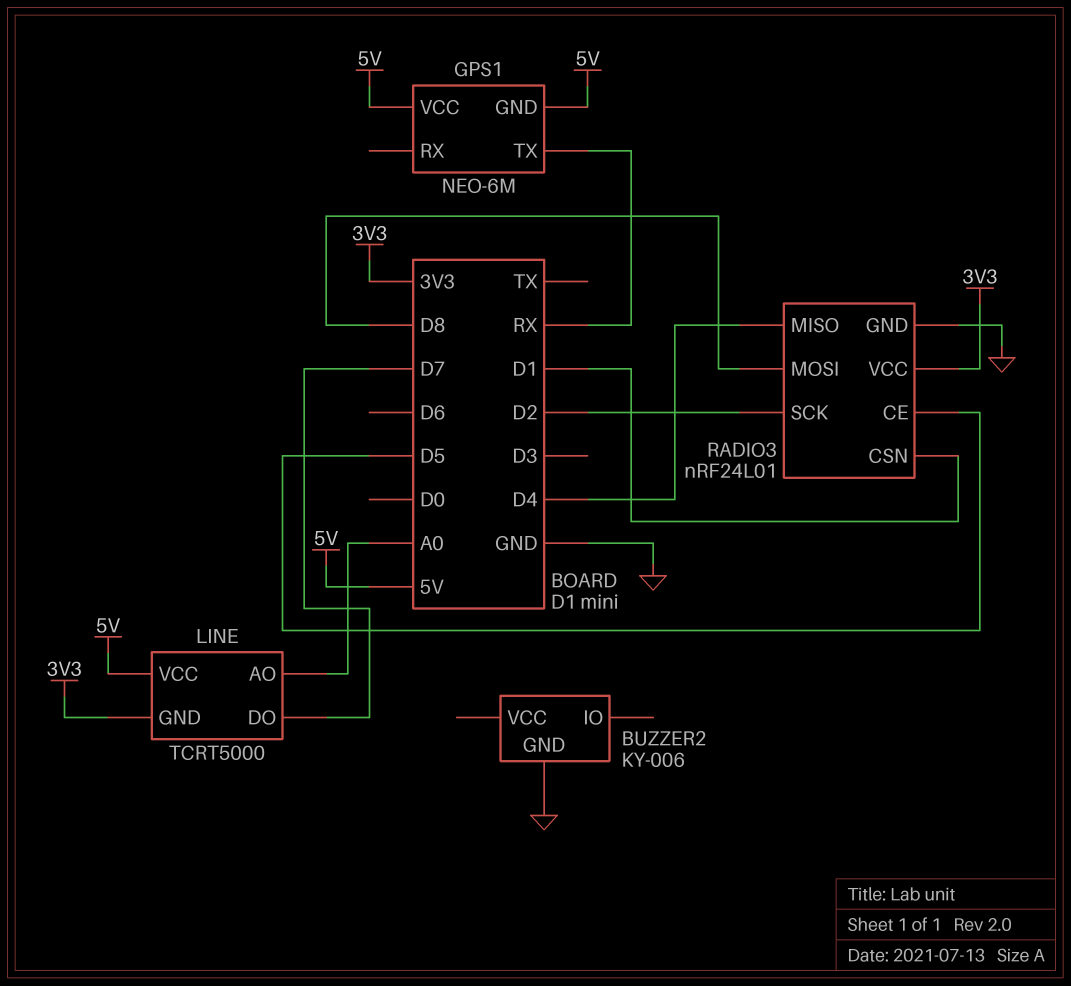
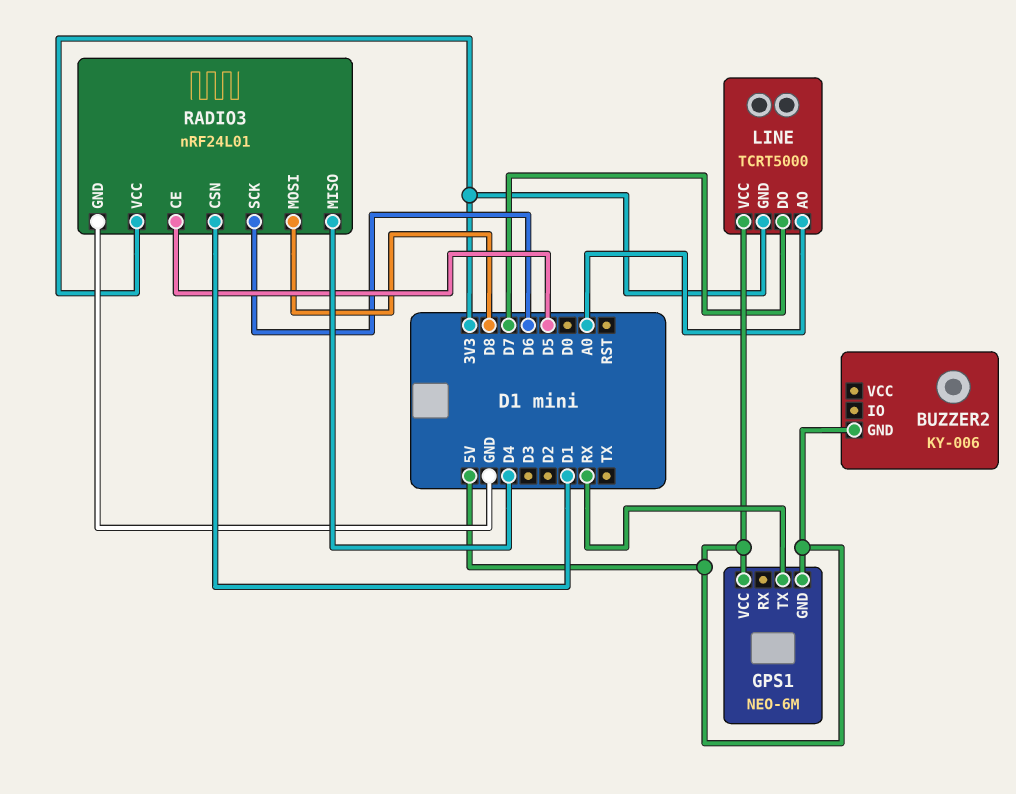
BUZZER2 pin GND: GND -> 5V
RADIO3 pin SCK: D2 -> D6

